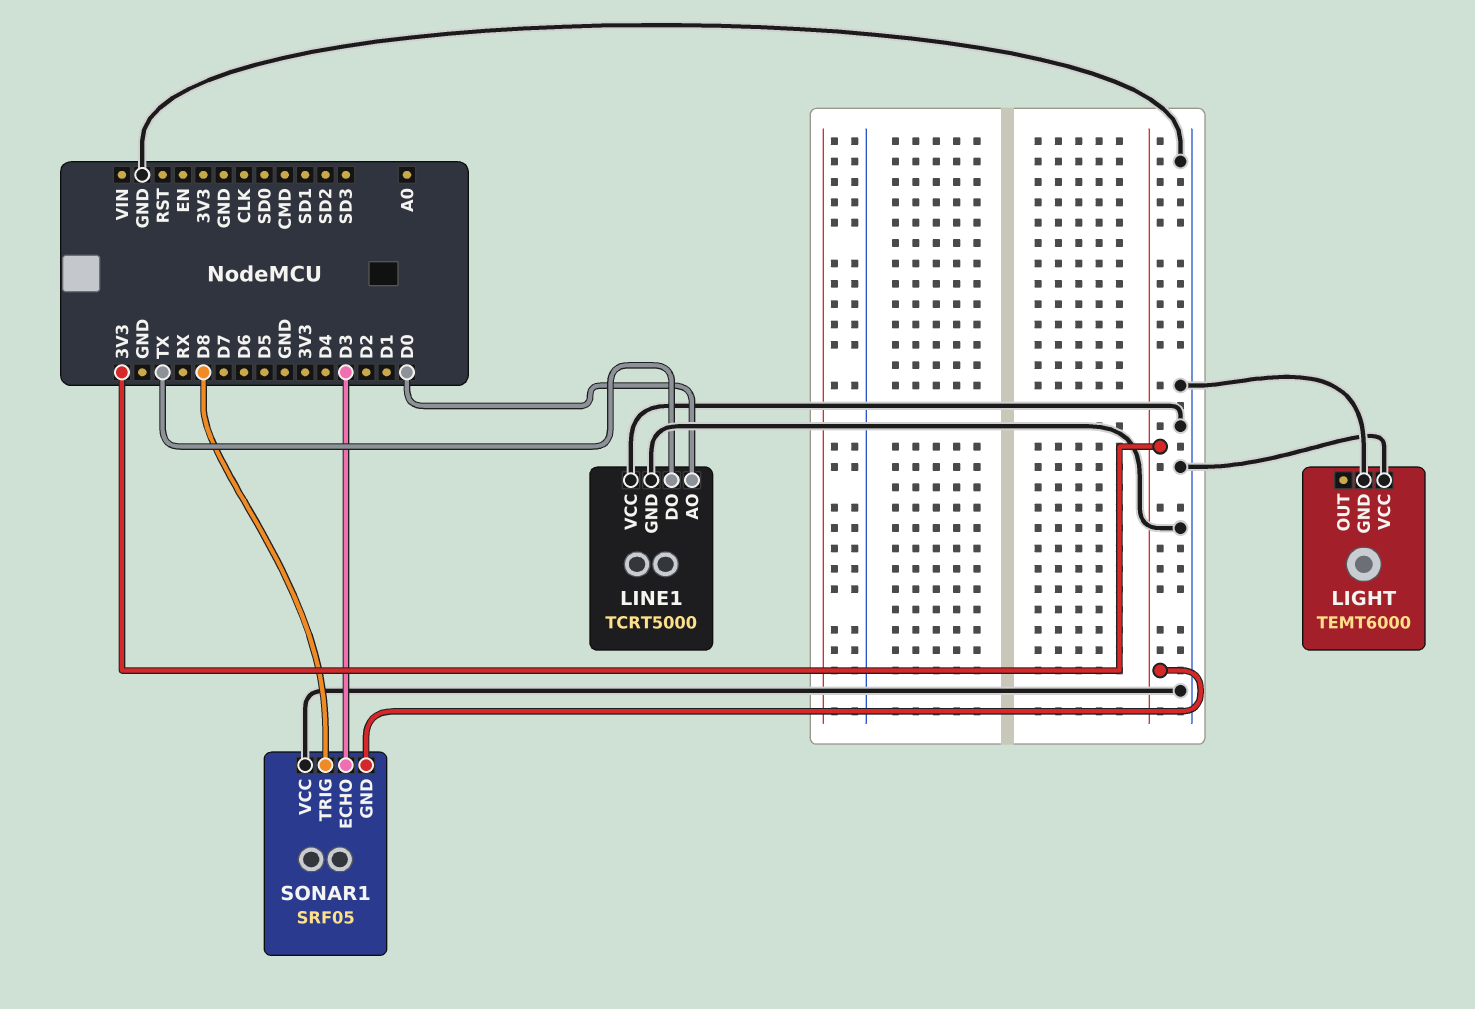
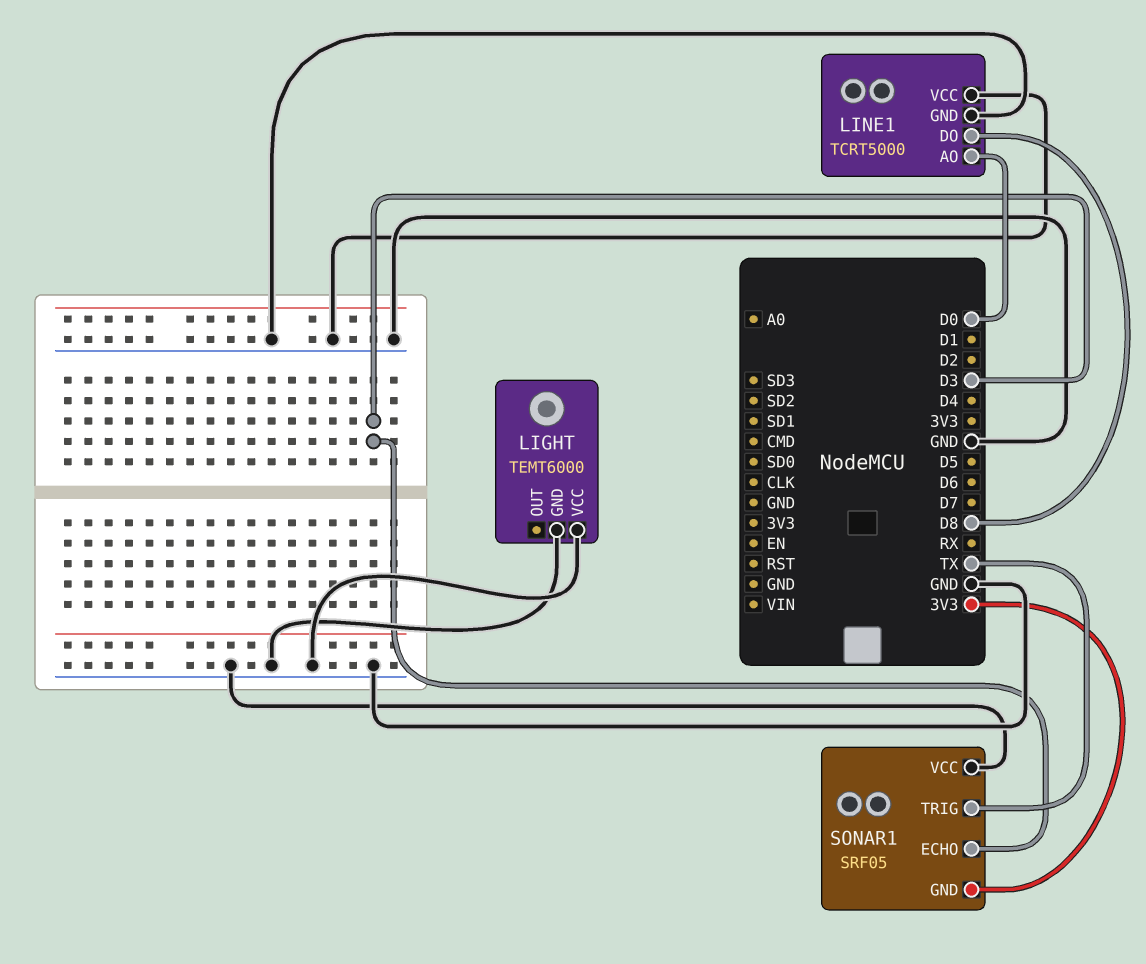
LINE1 pin DO: TX -> D8
SONAR1 pin TRIG: D8 -> TX

